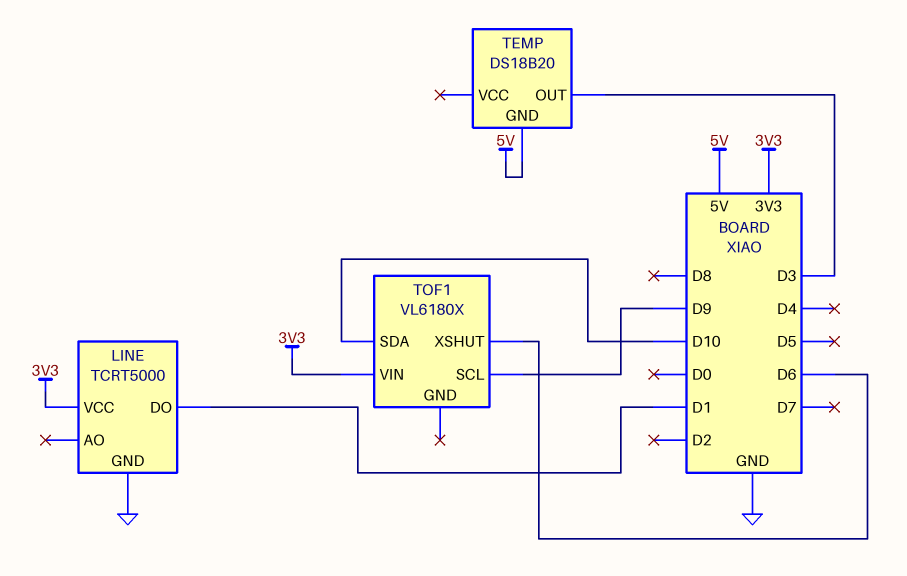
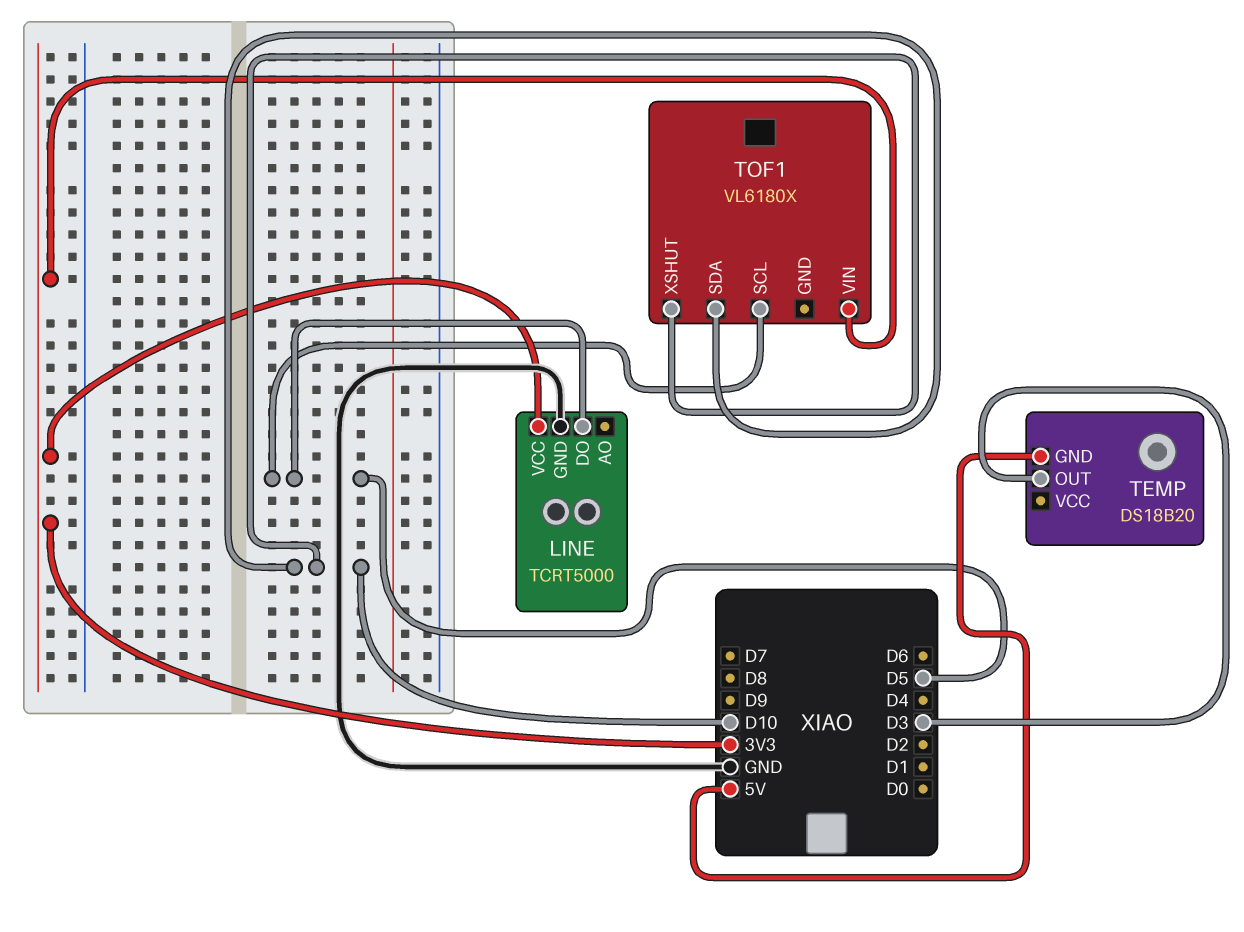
LINE pin DO: D1 -> D5
TOF1 pin SCL: D9 -> D5
TOF1 pin XSHUT: D6 -> D10

